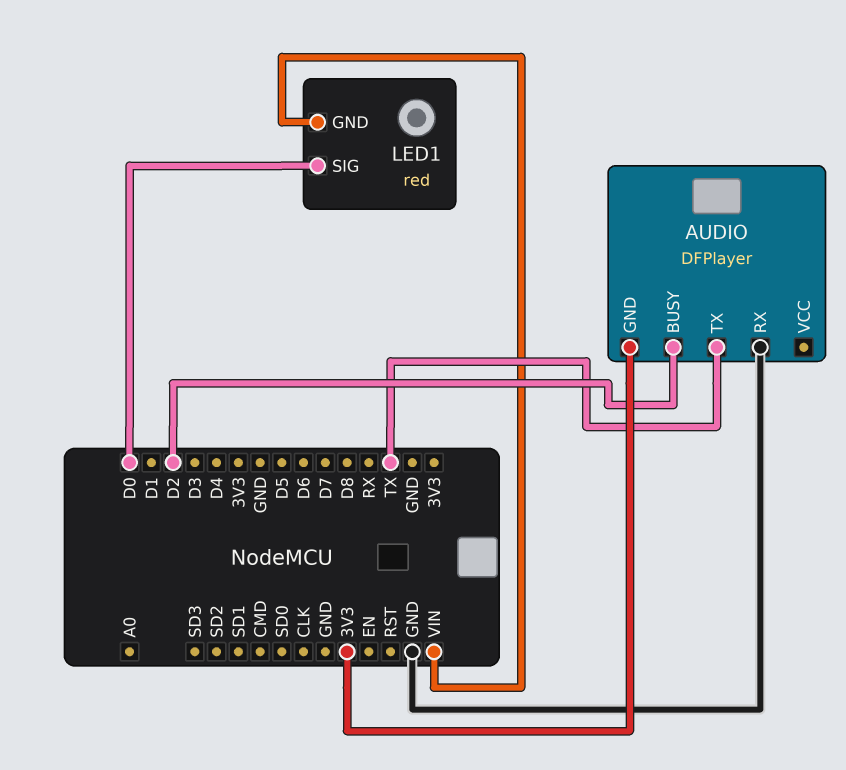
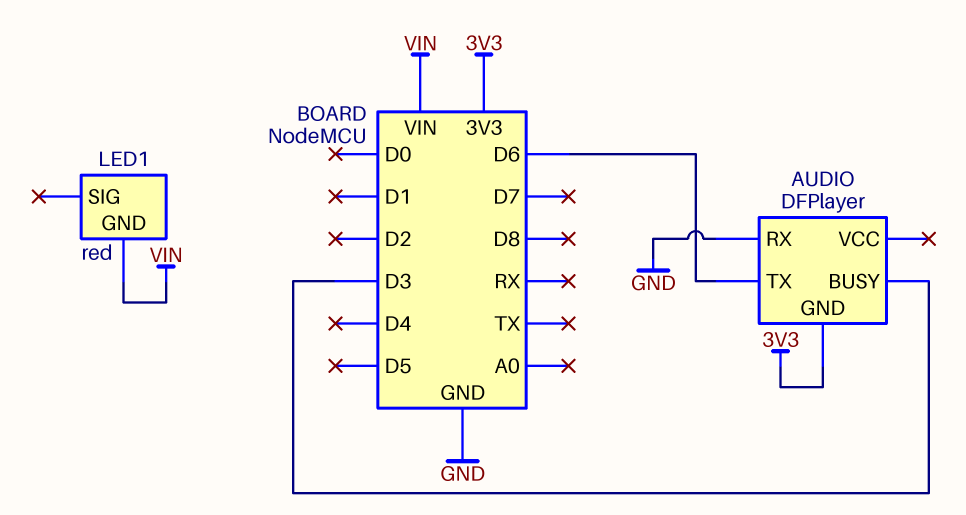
AUDIO pin BUSY: D2 -> D3
AUDIO pin TX: TX -> D6
LED1 pin SIG: D0 -> none

